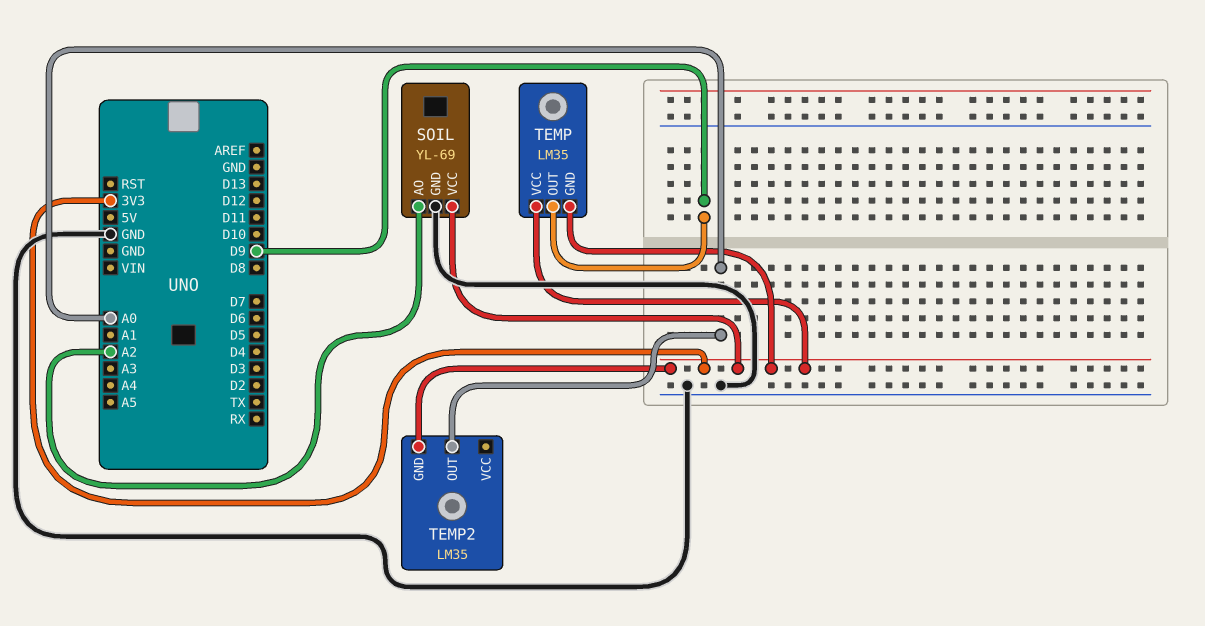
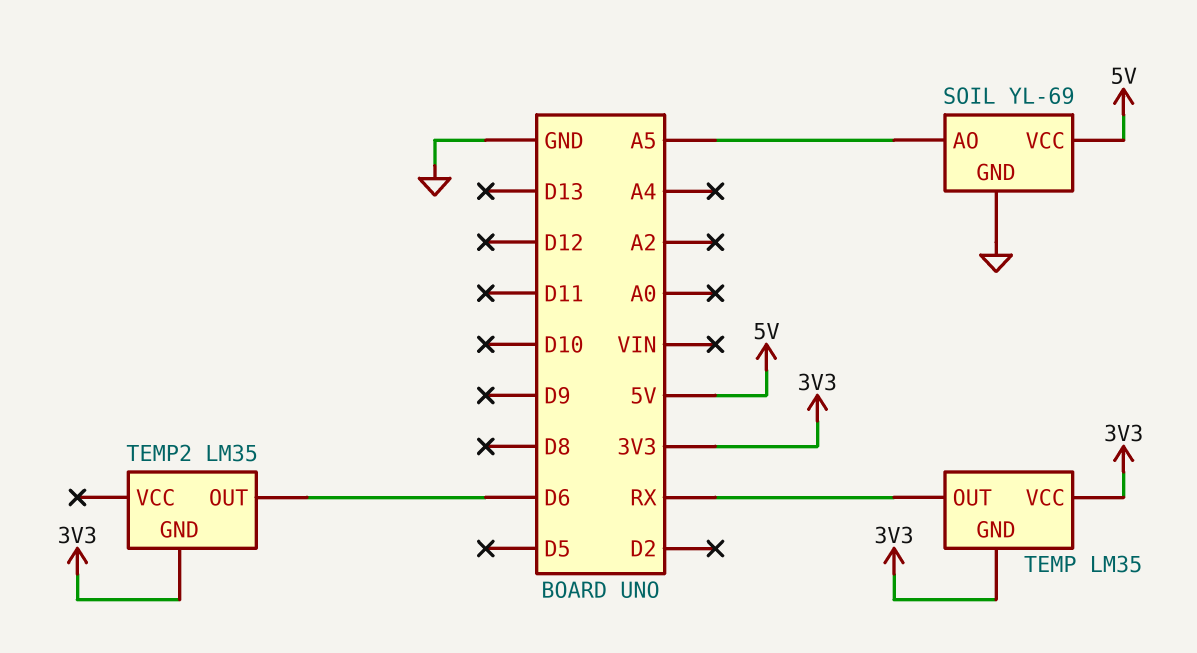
SOIL pin AO: A2 -> A5
SOIL pin VCC: 3V3 -> 5V
TEMP pin OUT: D9 -> RX
TEMP2 pin OUT: A0 -> D6

